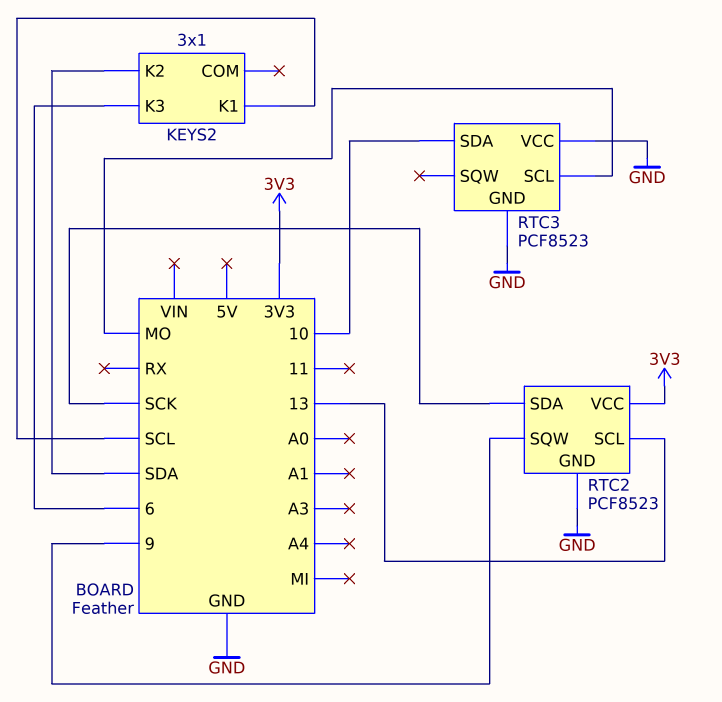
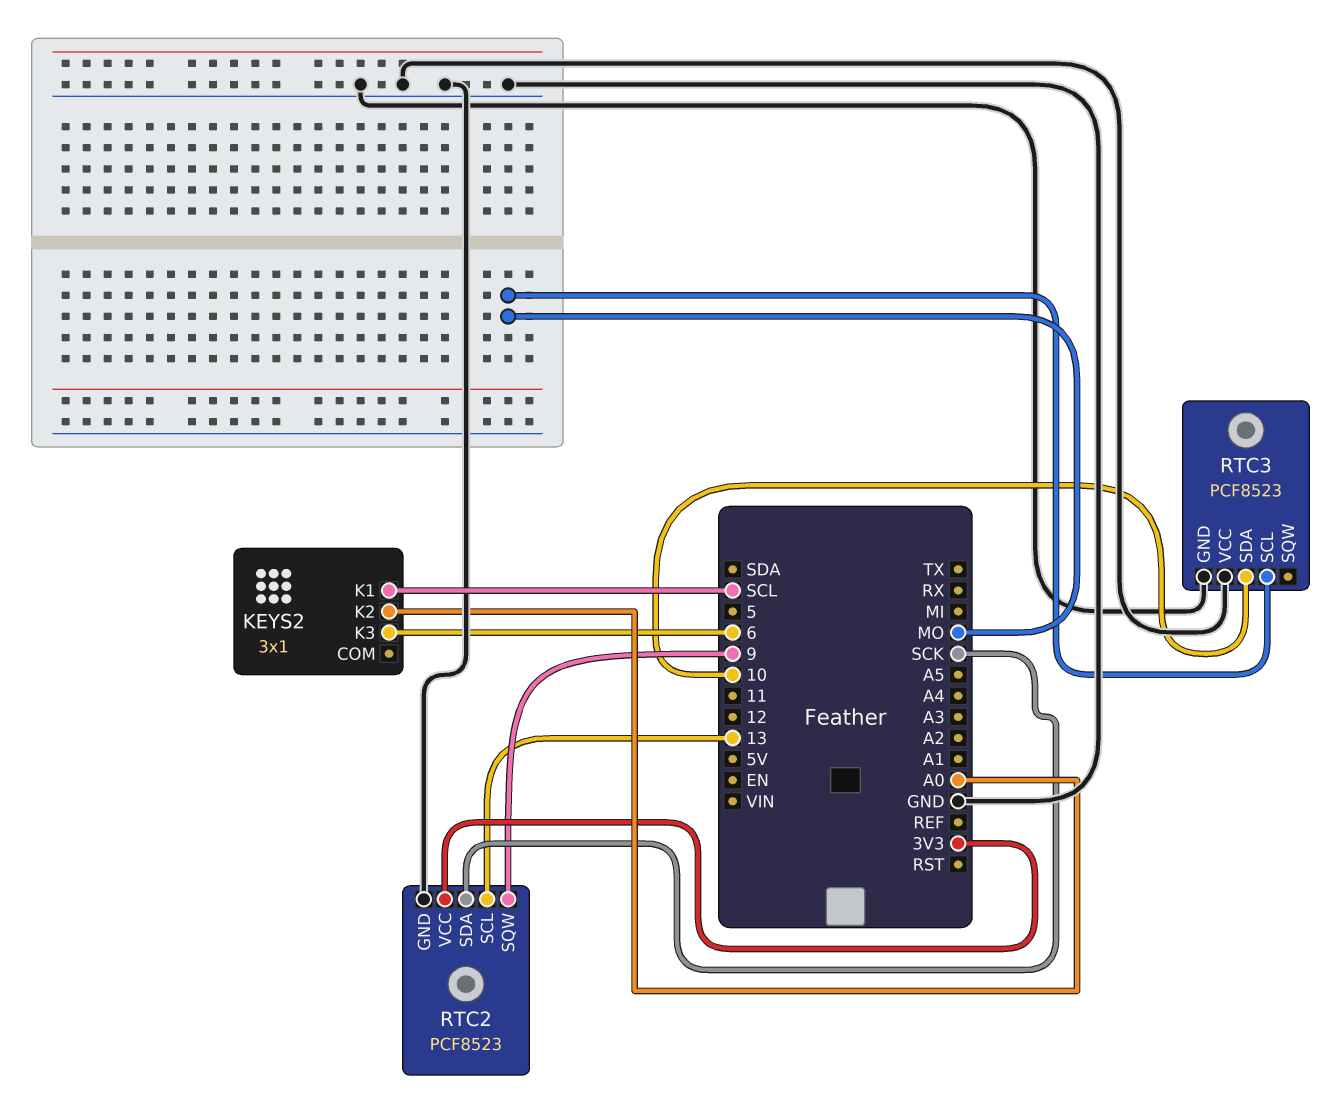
KEYS2 pin K2: SDA -> A0

